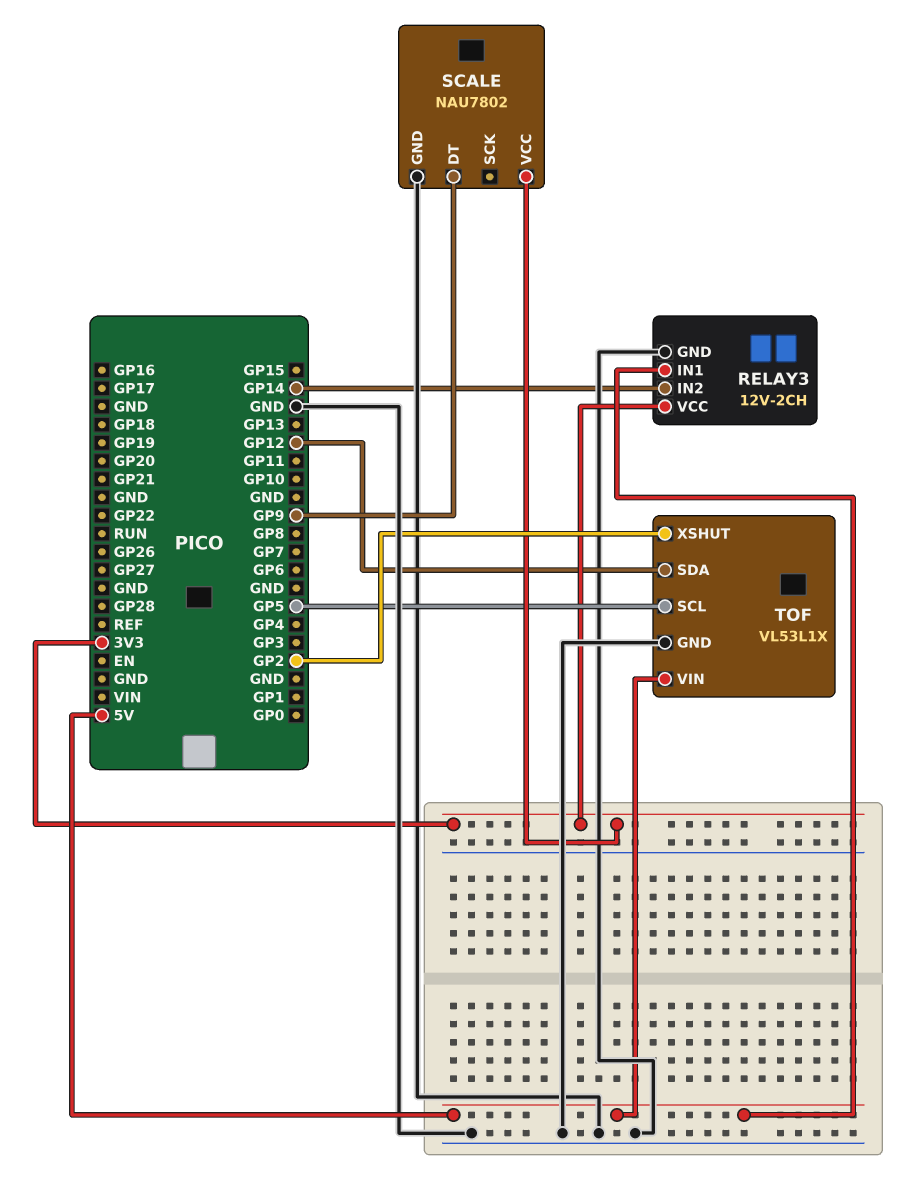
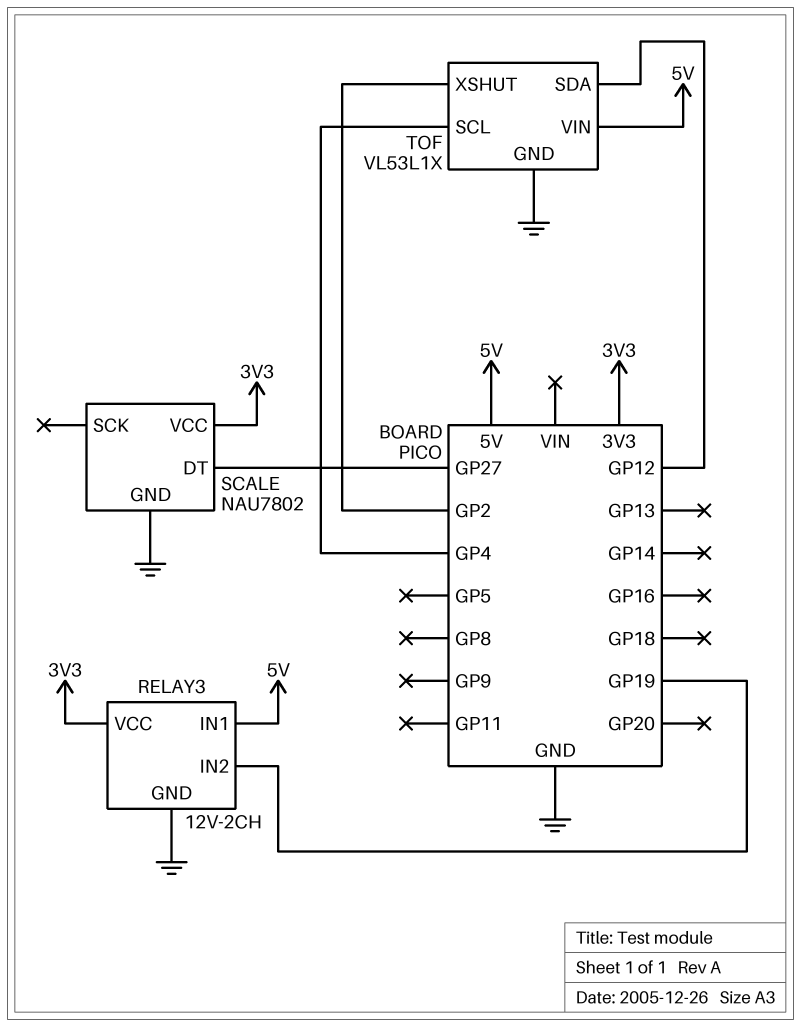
RELAY3 pin IN2: GP14 -> GP19
SCALE pin DT: GP9 -> GP27
TOF pin SCL: GP5 -> GP4

